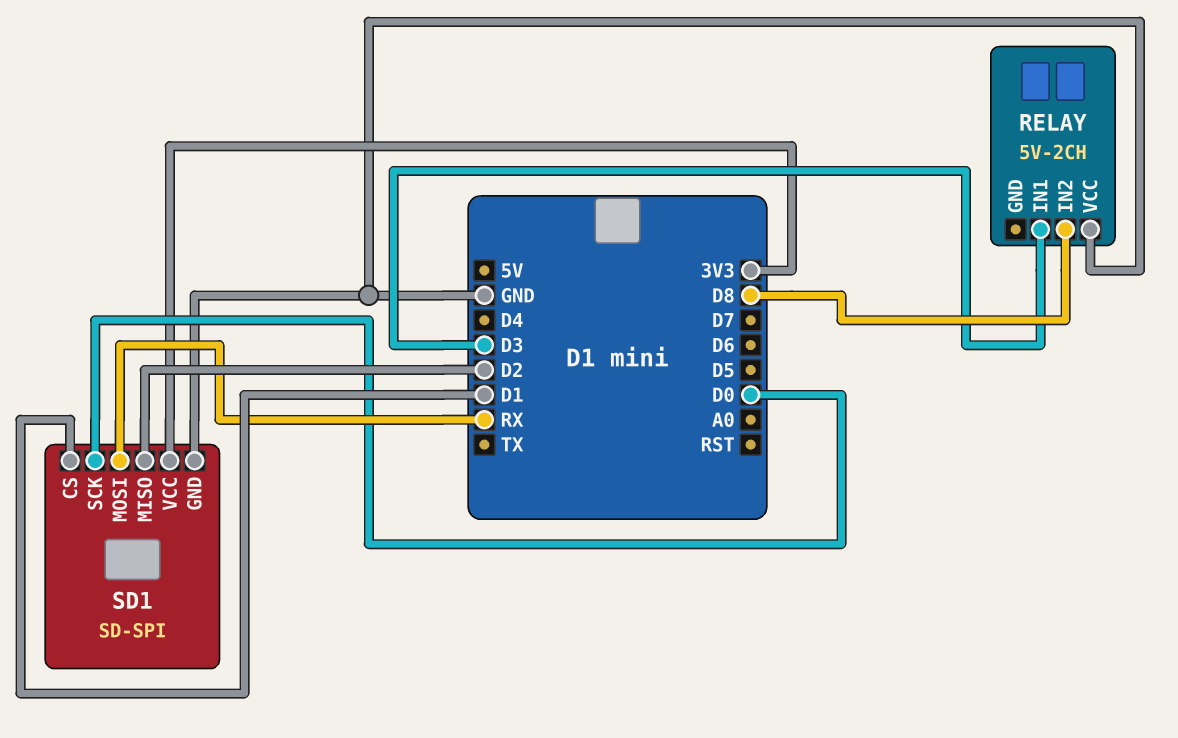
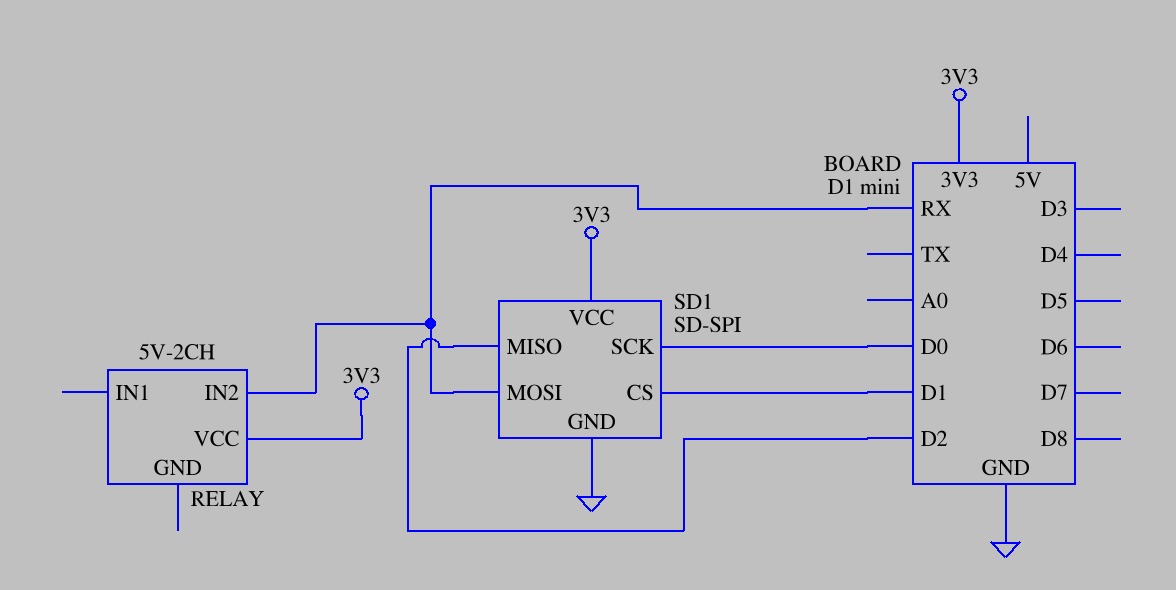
RELAY pin IN1: D3 -> none
RELAY pin IN2: D8 -> RX
RELAY pin VCC: GND -> 3V3

